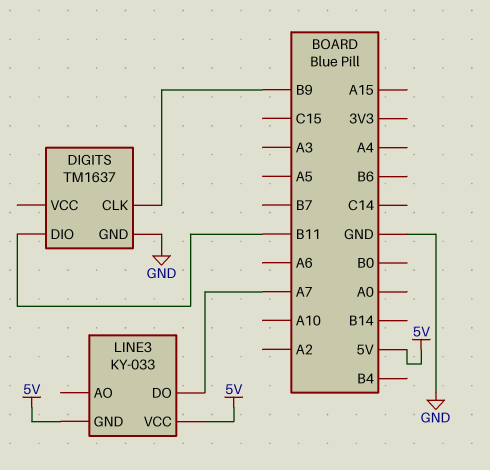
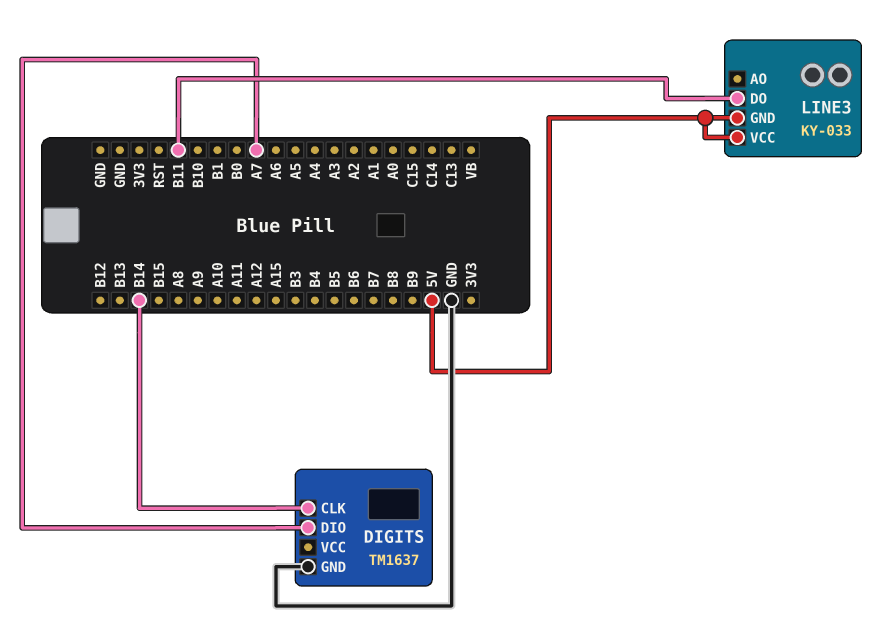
DIGITS pin CLK: B9 -> B14
DIGITS pin DIO: B11 -> A7
LINE3 pin DO: A7 -> B11

